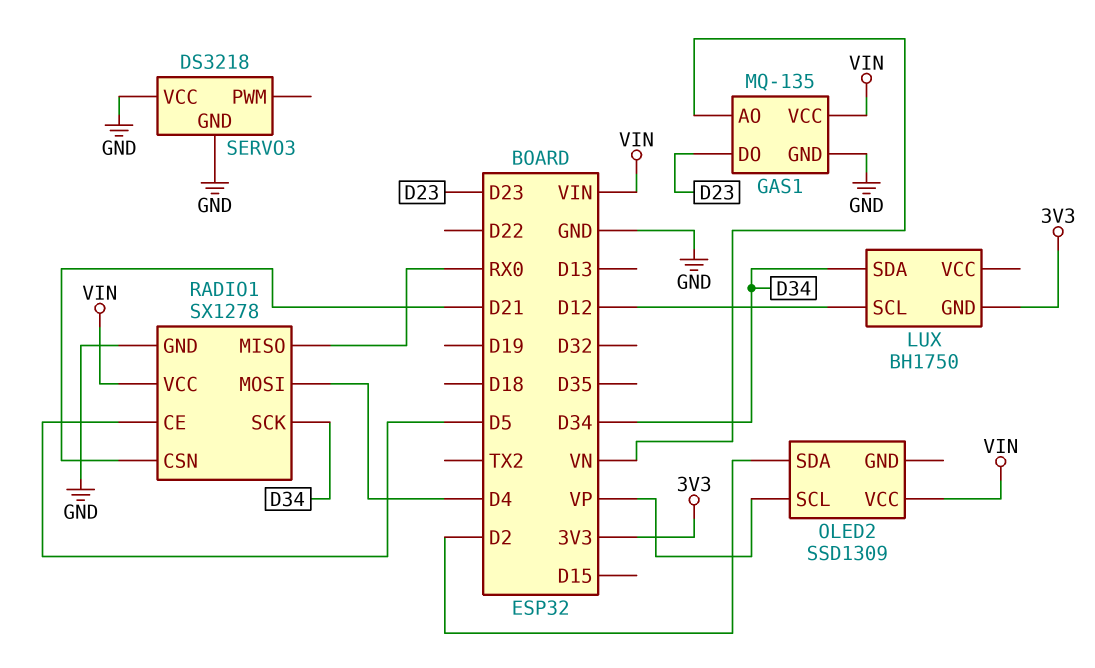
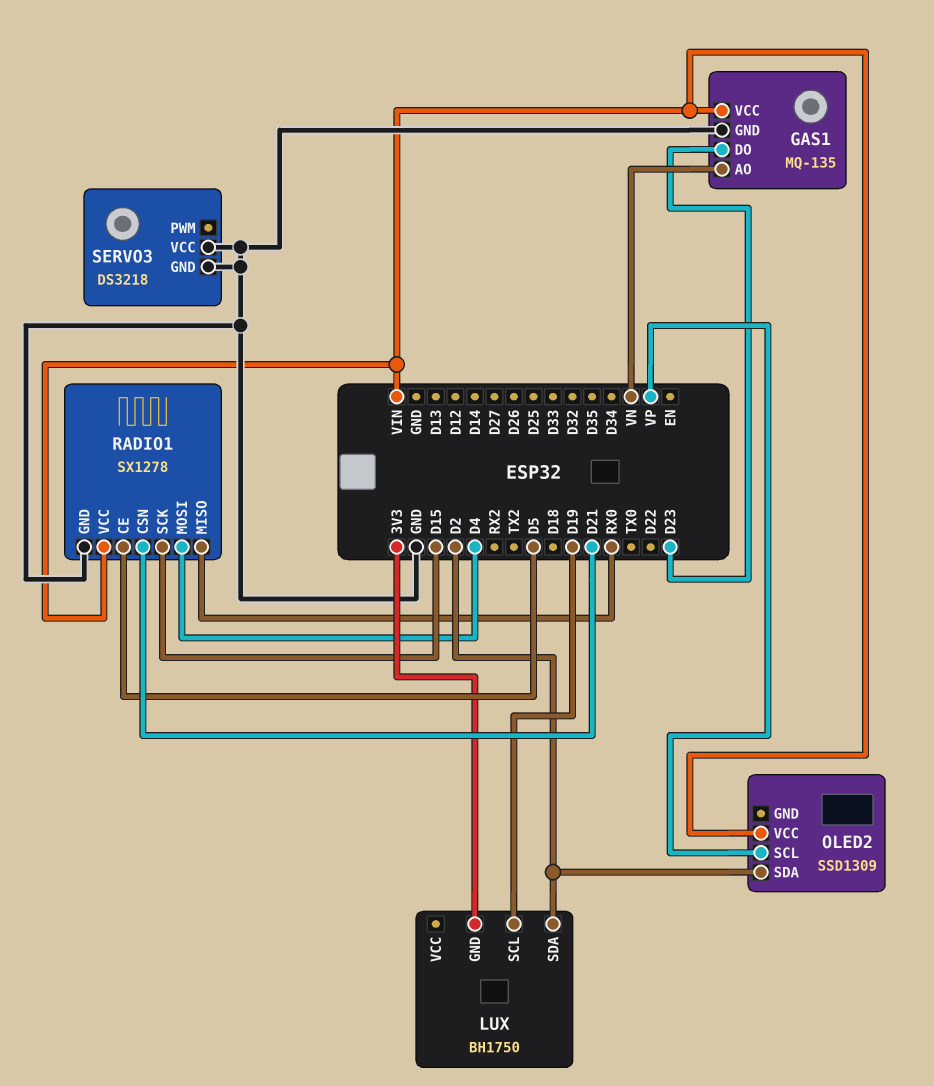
LUX pin SCL: D12 -> D19
LUX pin SDA: D34 -> D2
RADIO1 pin SCK: D34 -> D15

